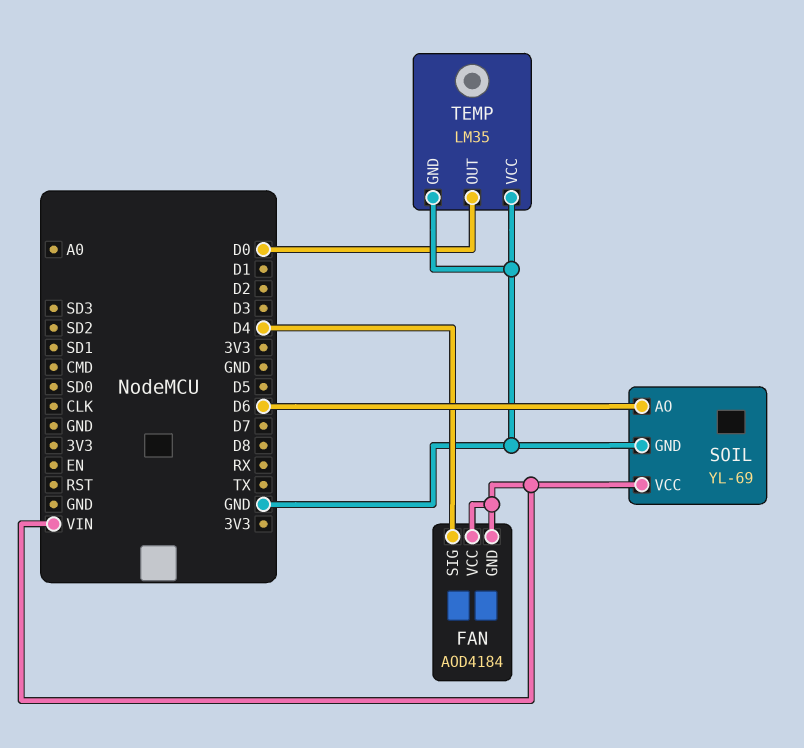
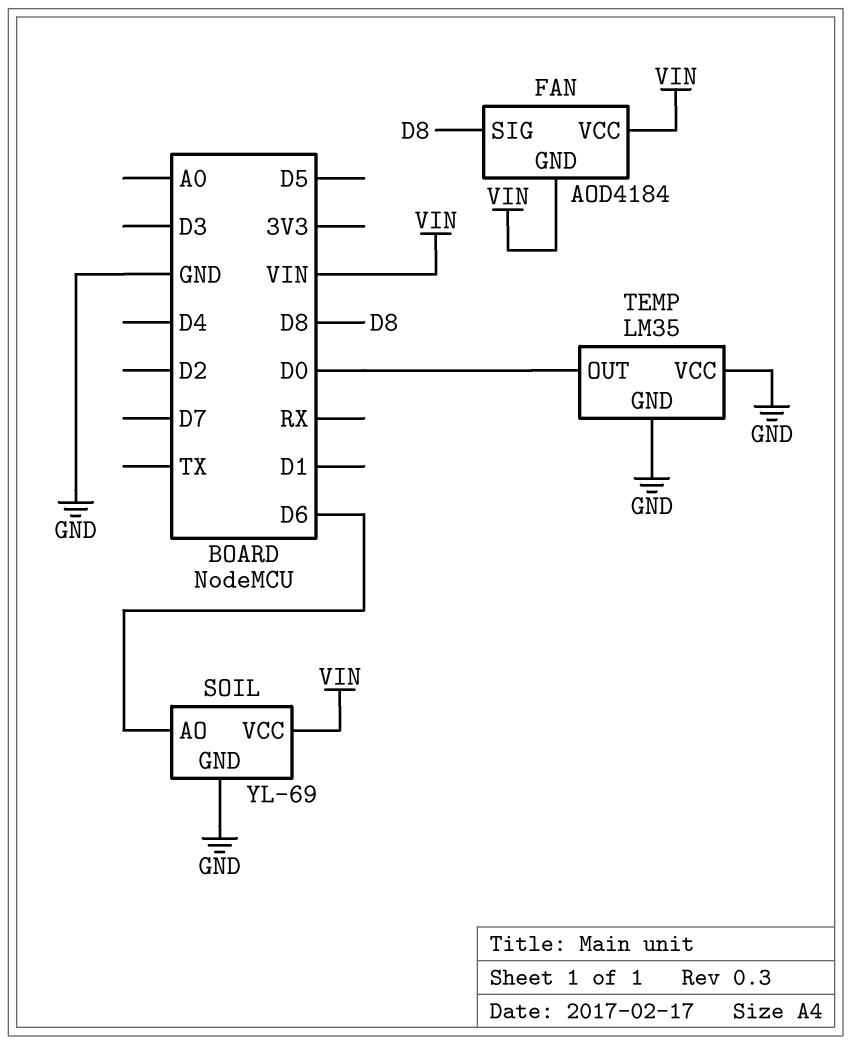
FAN pin SIG: D4 -> D8

